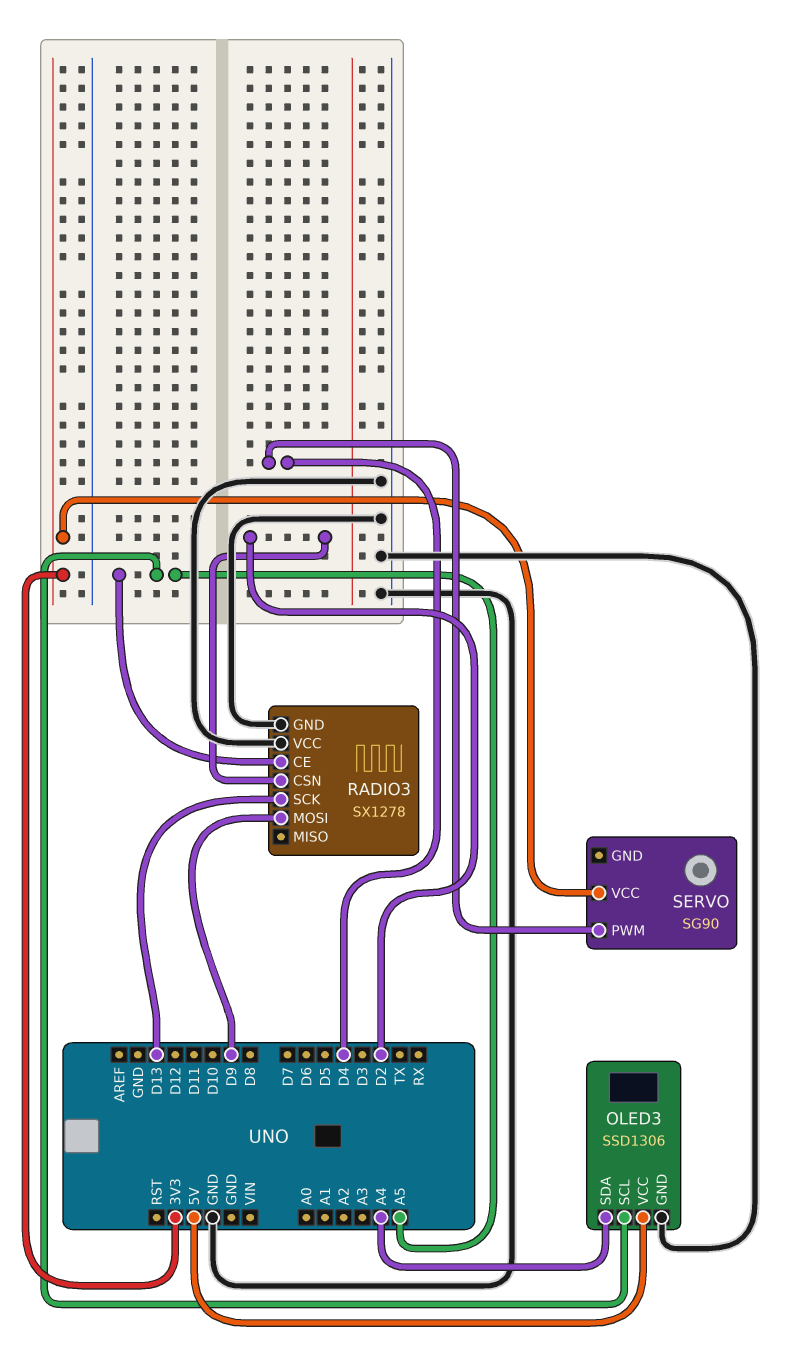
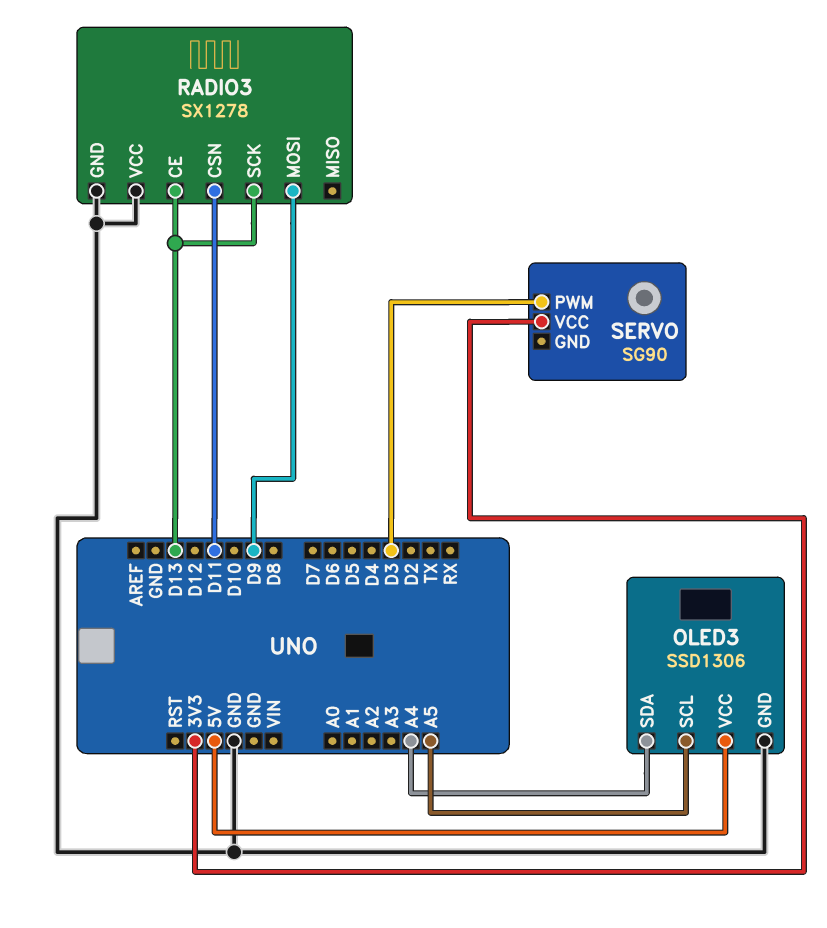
RADIO3 pin CE: A5 -> D13
RADIO3 pin CSN: D2 -> D11
SERVO pin PWM: D4 -> D3

